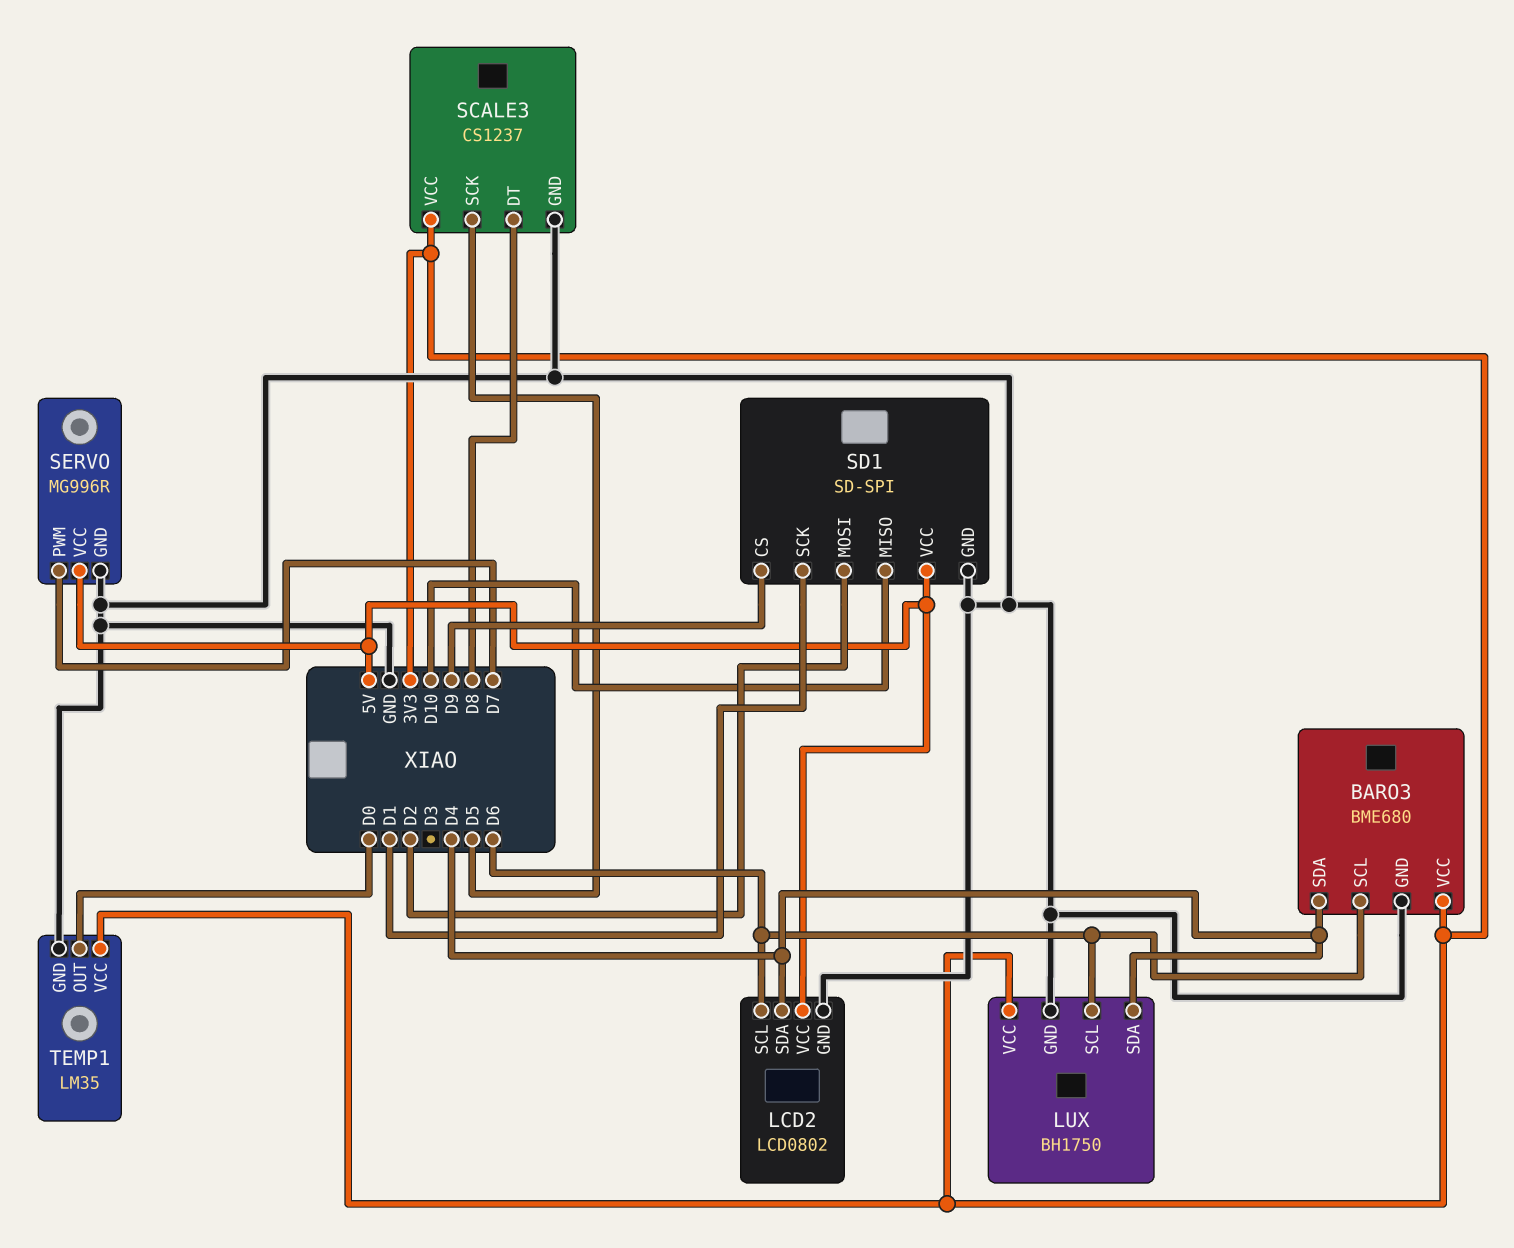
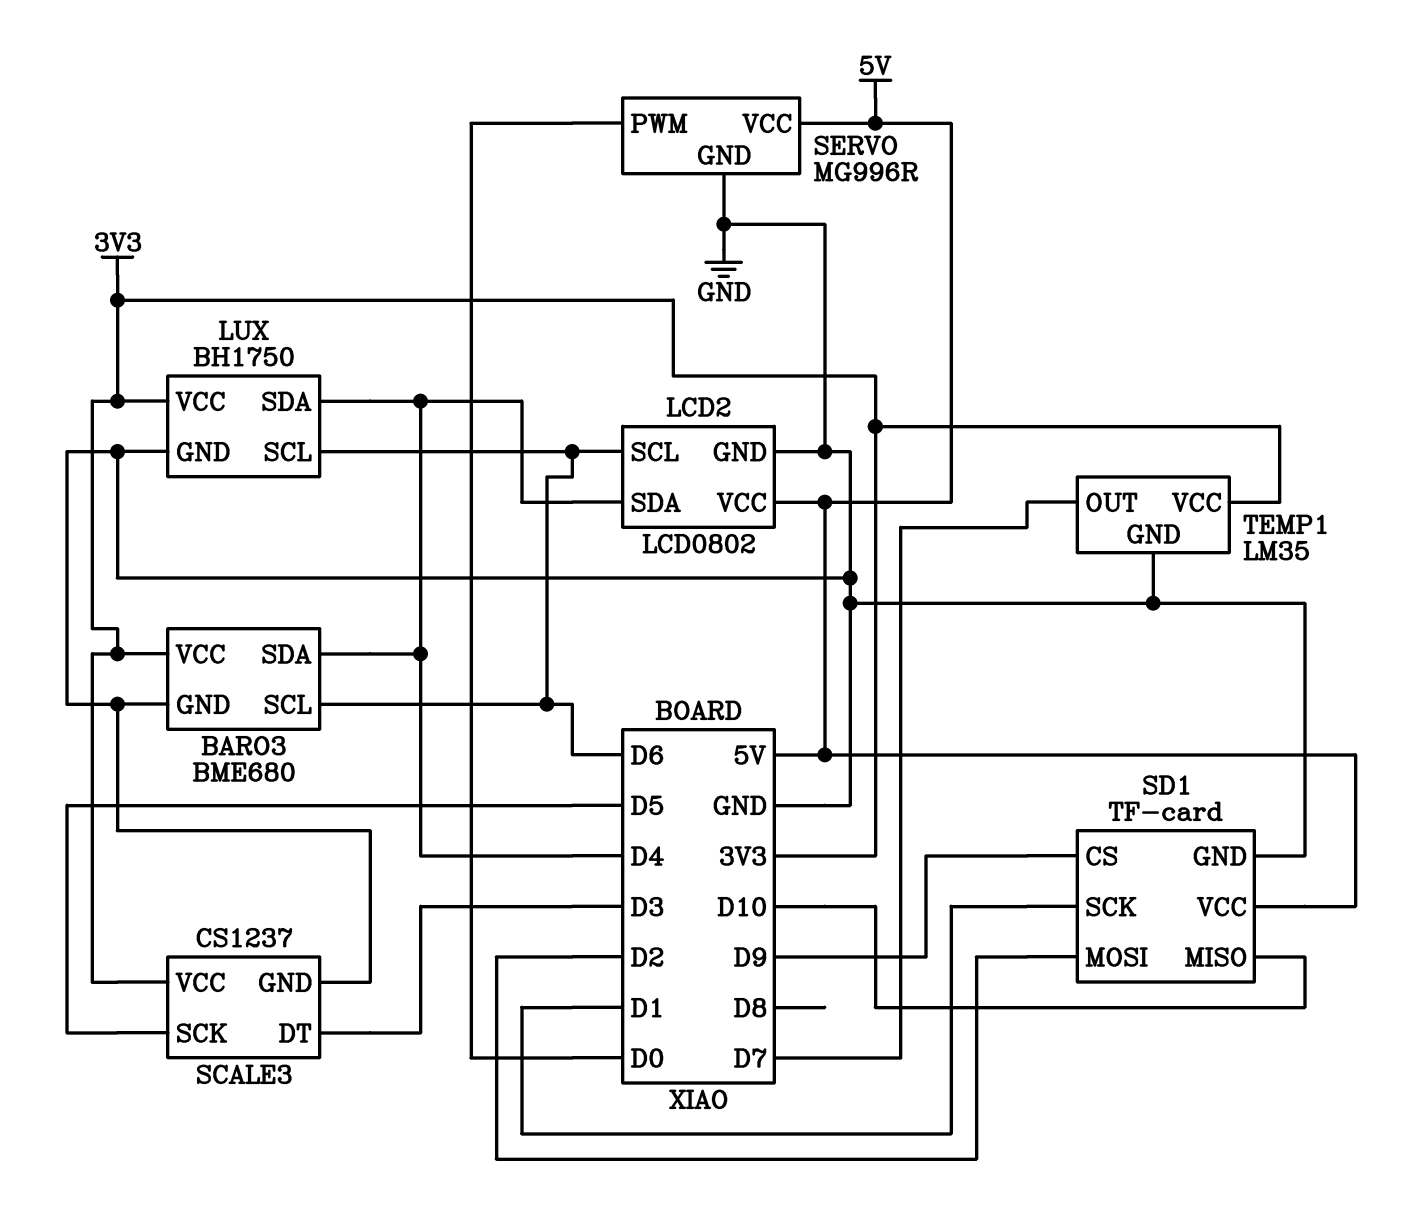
SCALE3 pin DT: D8 -> D3
SD1: SD-SPI -> TF-card
SERVO pin PWM: D7 -> D0
TEMP1 pin OUT: D0 -> D7

